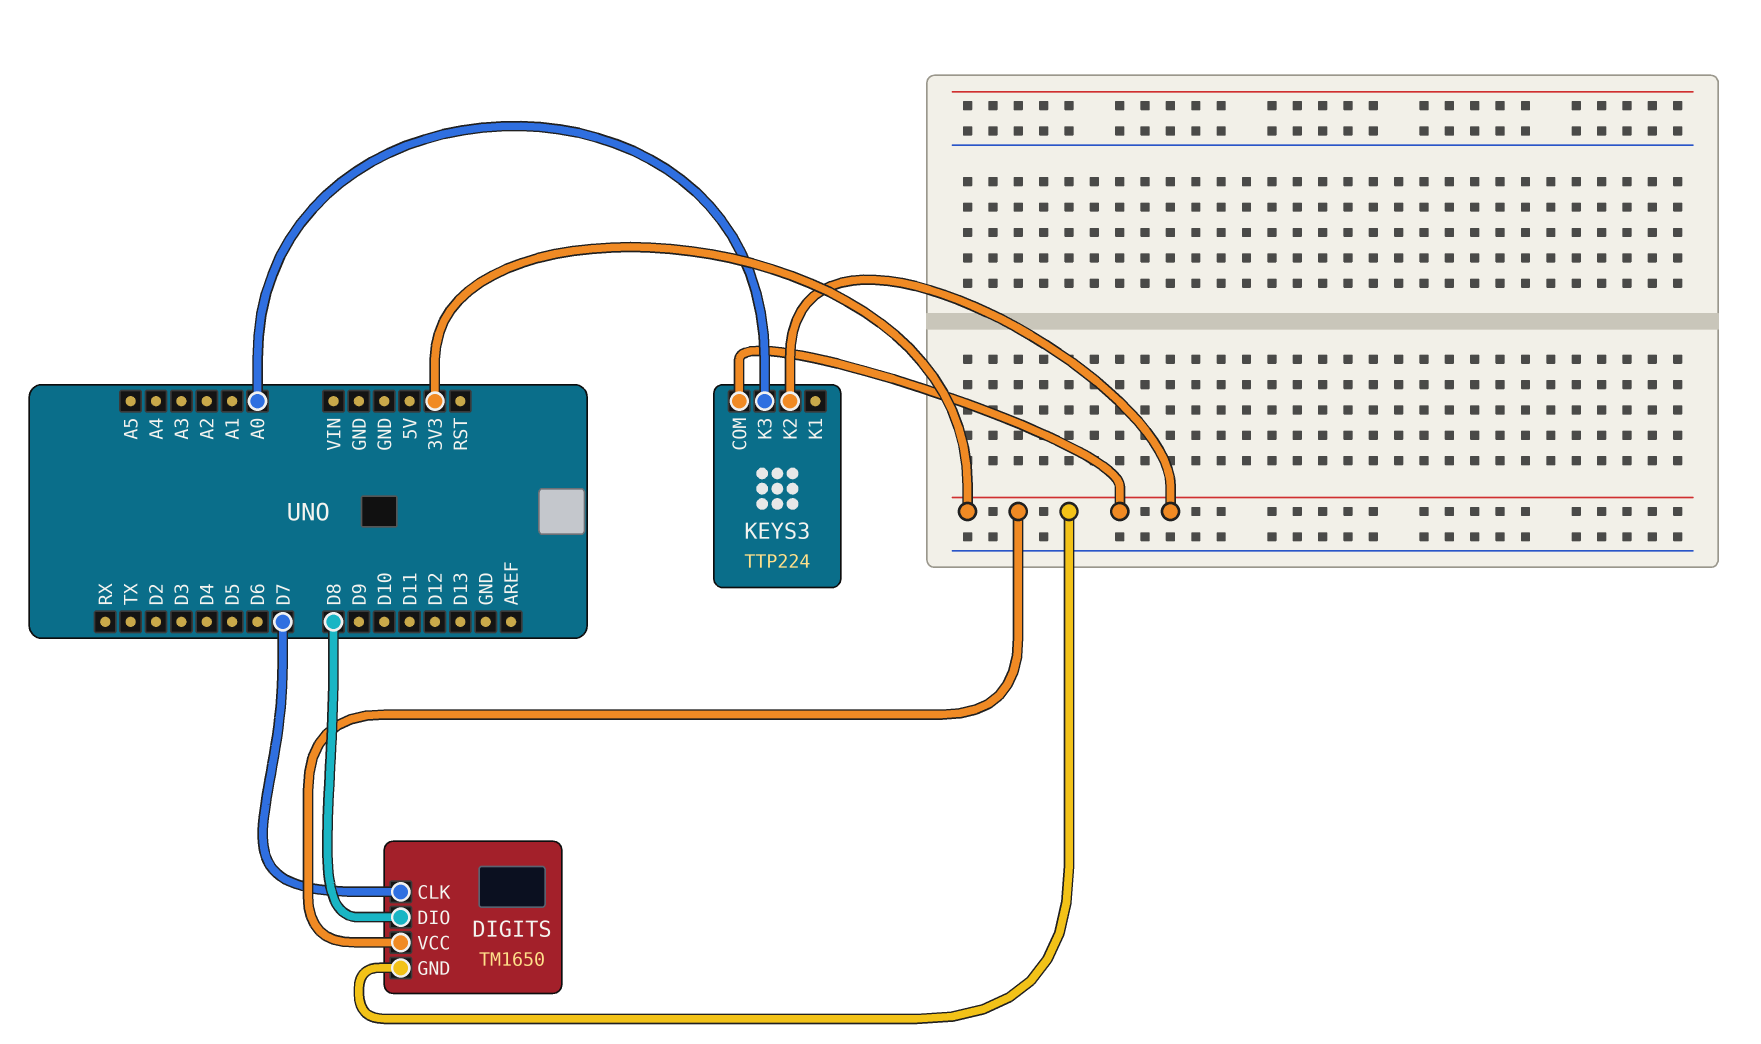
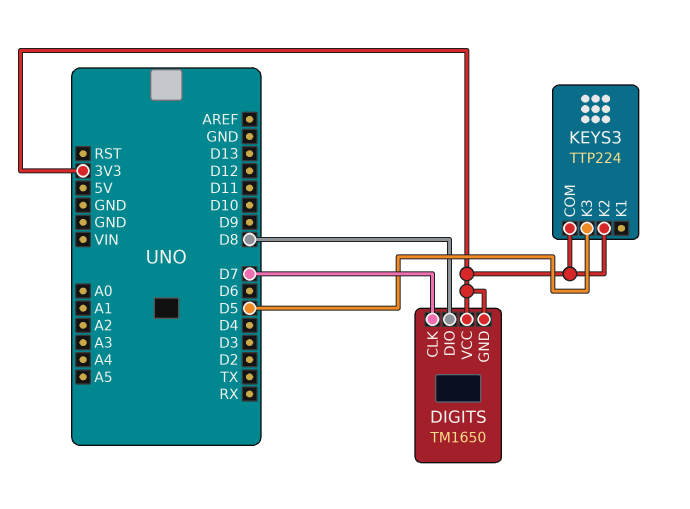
KEYS3 pin K3: A0 -> D5

